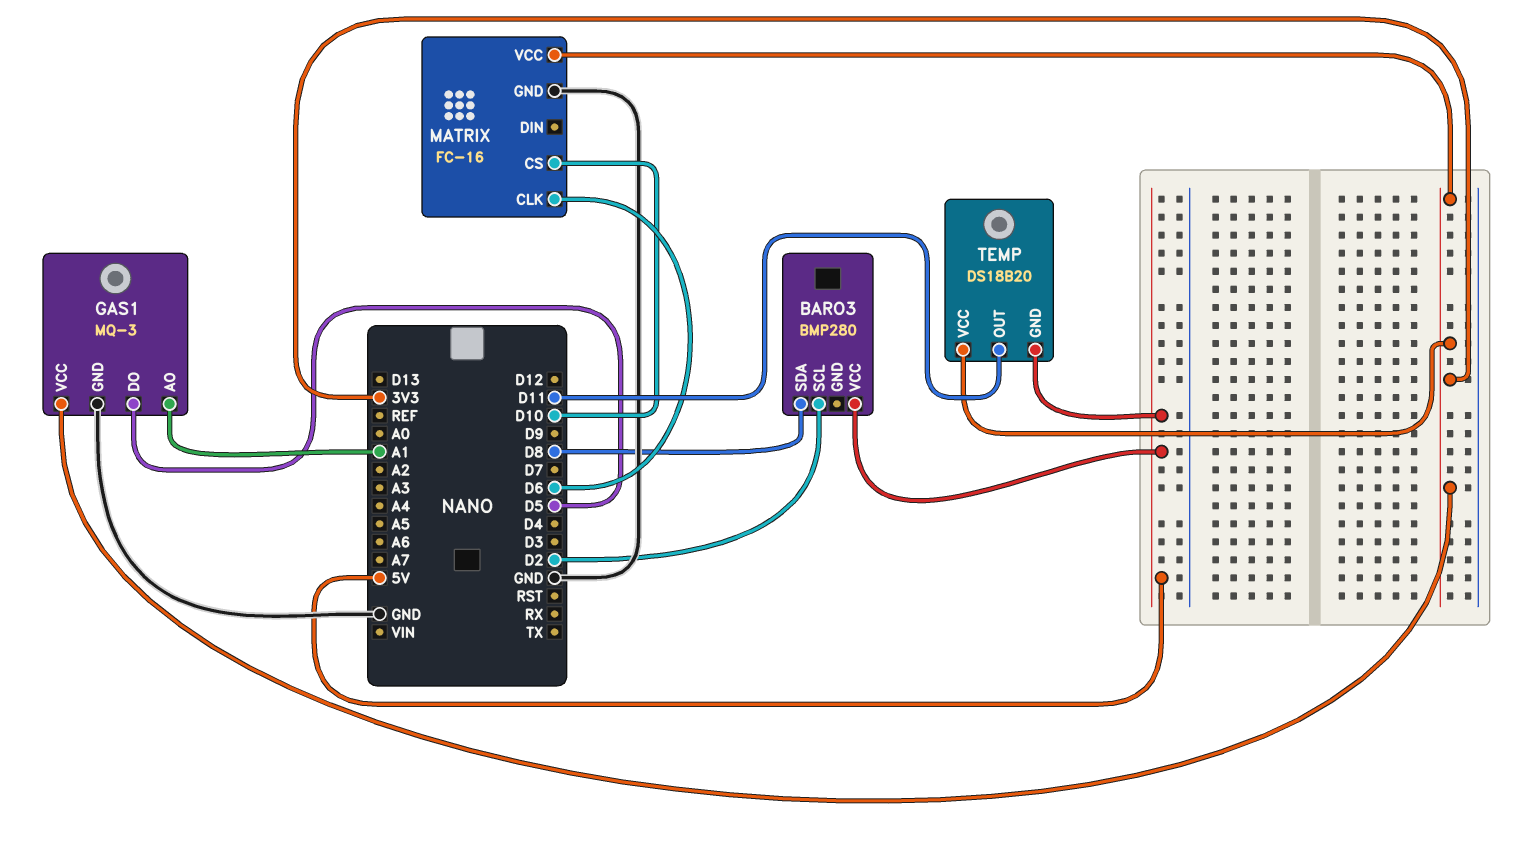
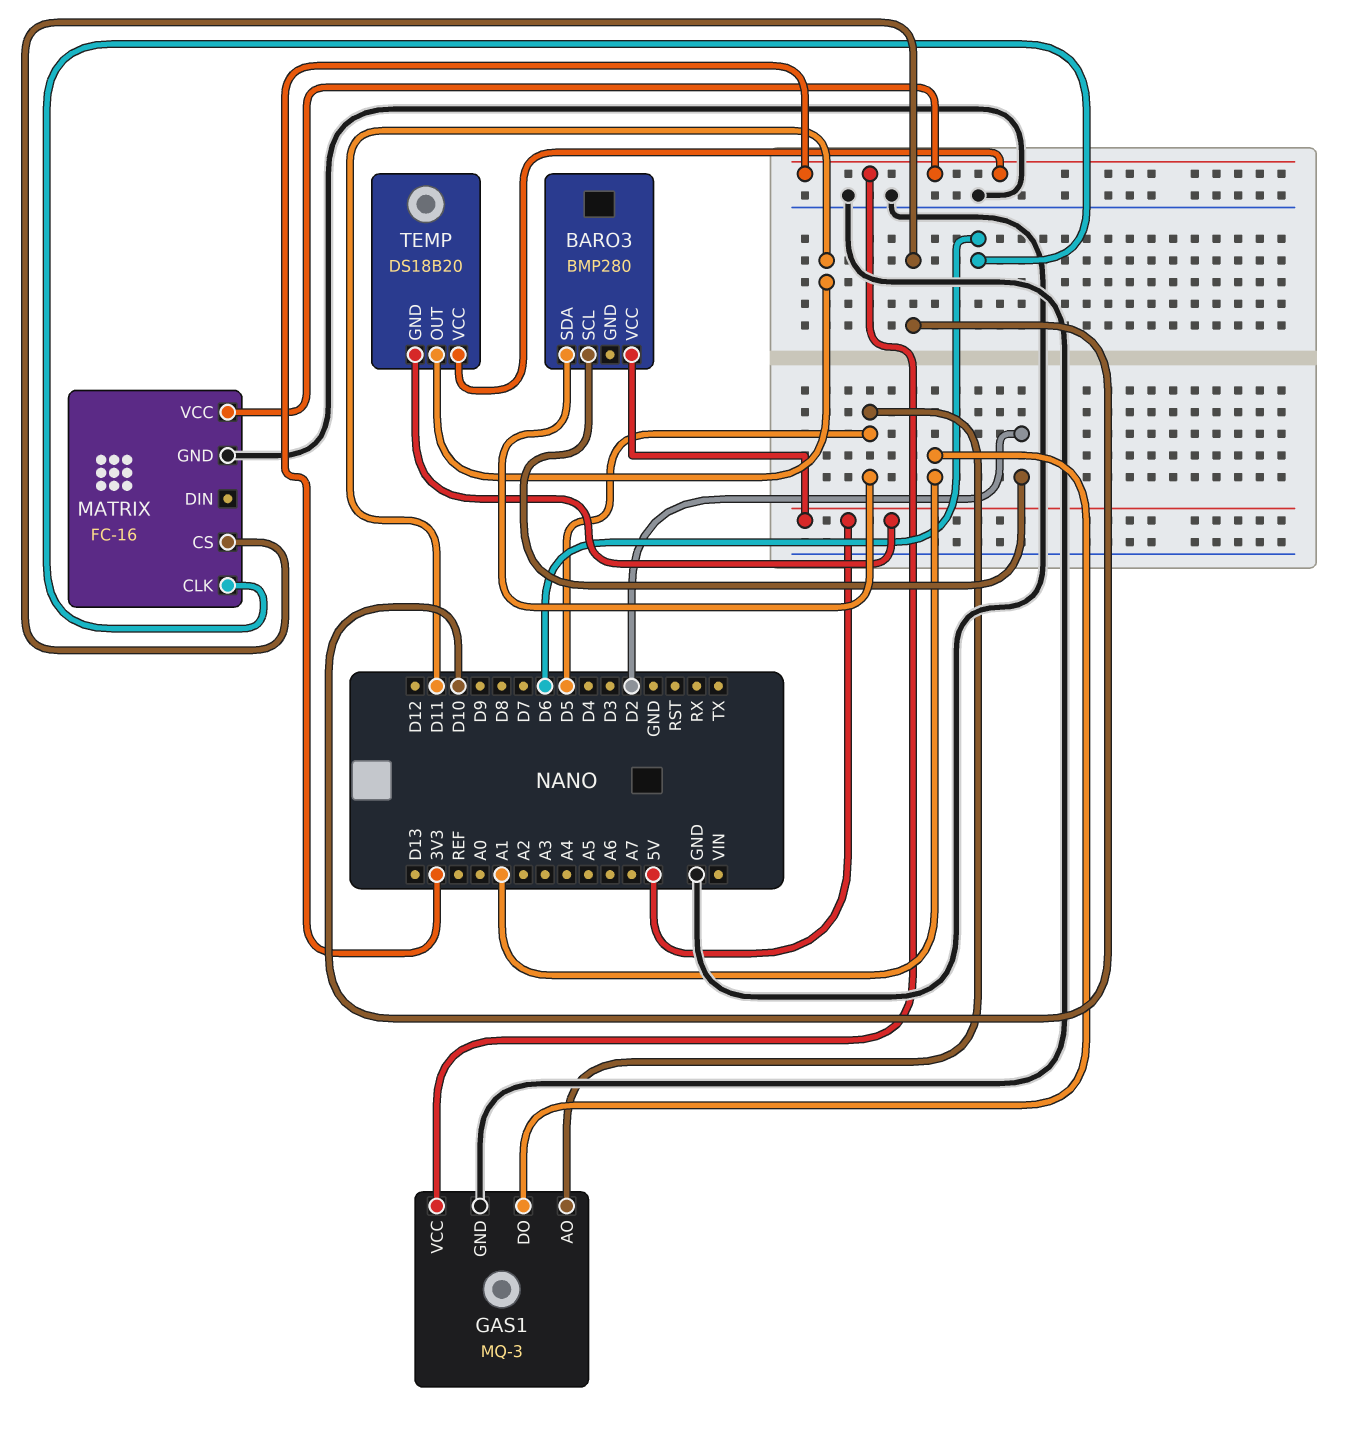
BARO3 pin SDA: D8 -> D5
GAS1 pin AO: A1 -> D5
GAS1 pin DO: D5 -> A1

